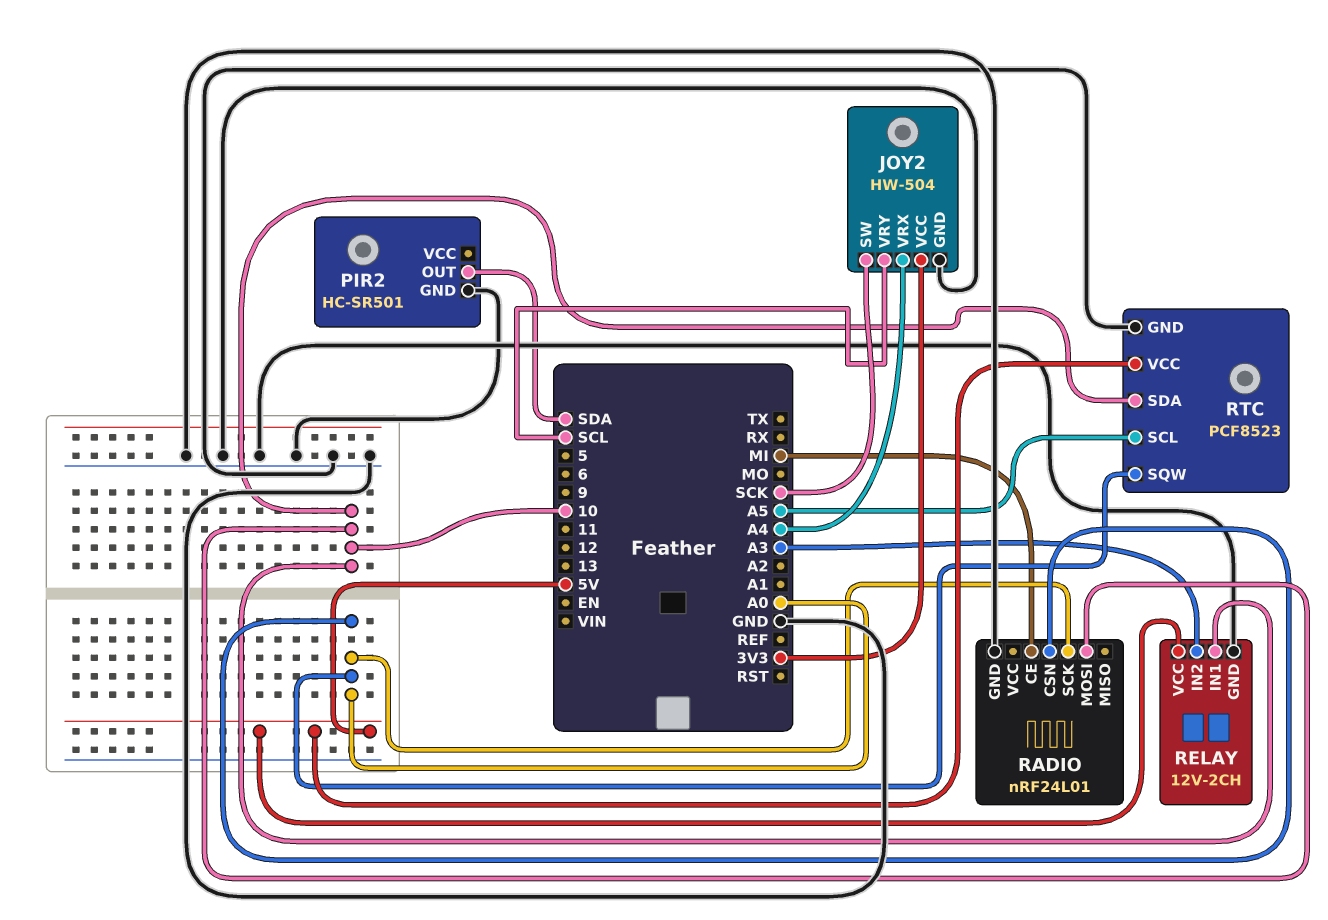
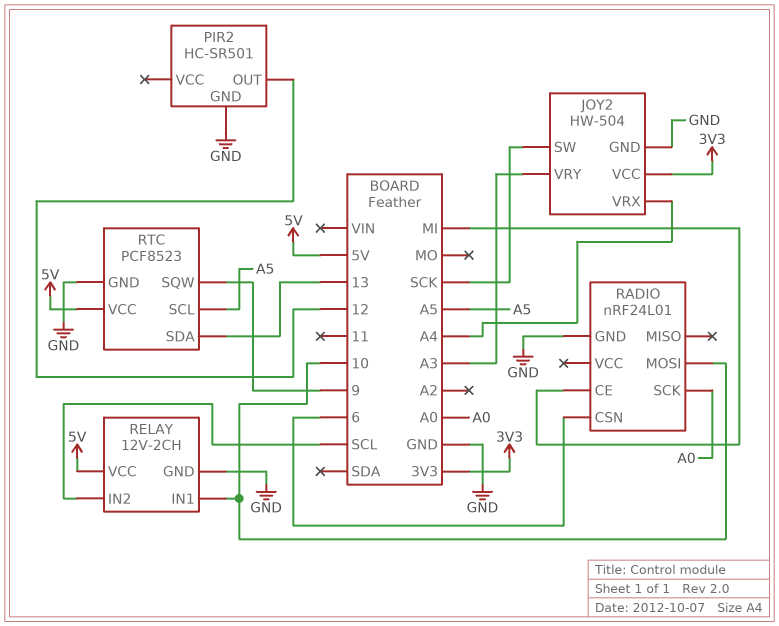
JOY2 pin VRY: SCL -> A3
PIR2 pin OUT: SDA -> 12
RADIO pin CSN: A0 -> 6
RELAY pin IN2: A3 -> SCL
RTC pin SDA: 10 -> 13
RTC pin SQW: A0 -> 9

